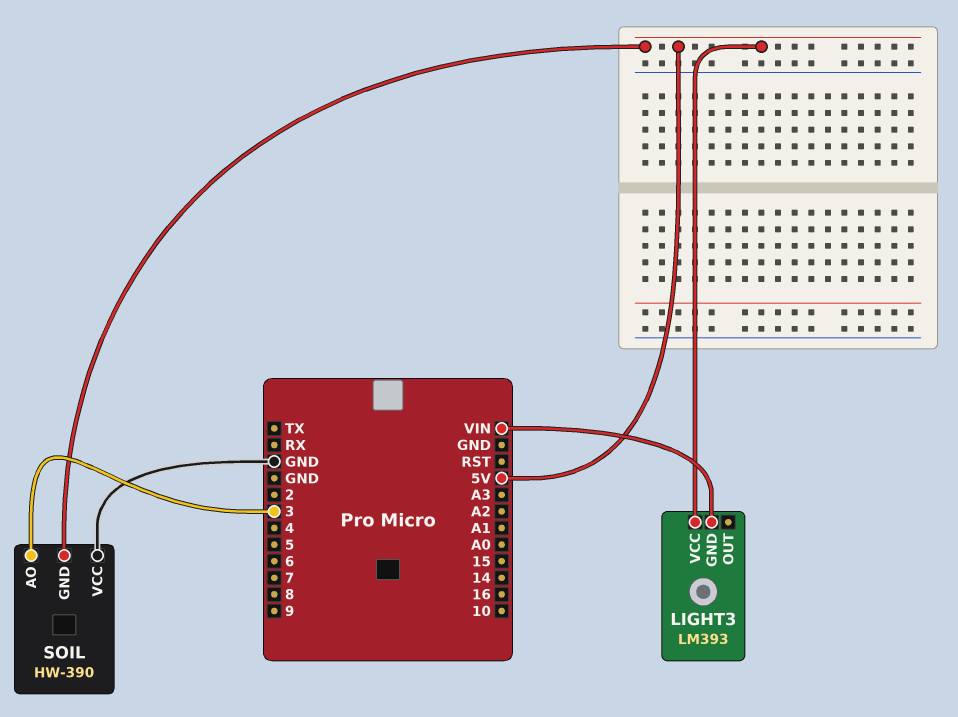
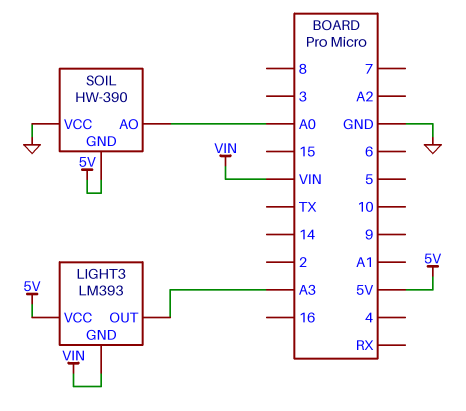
LIGHT3 pin OUT: none -> A3
SOIL pin AO: 3 -> A0

